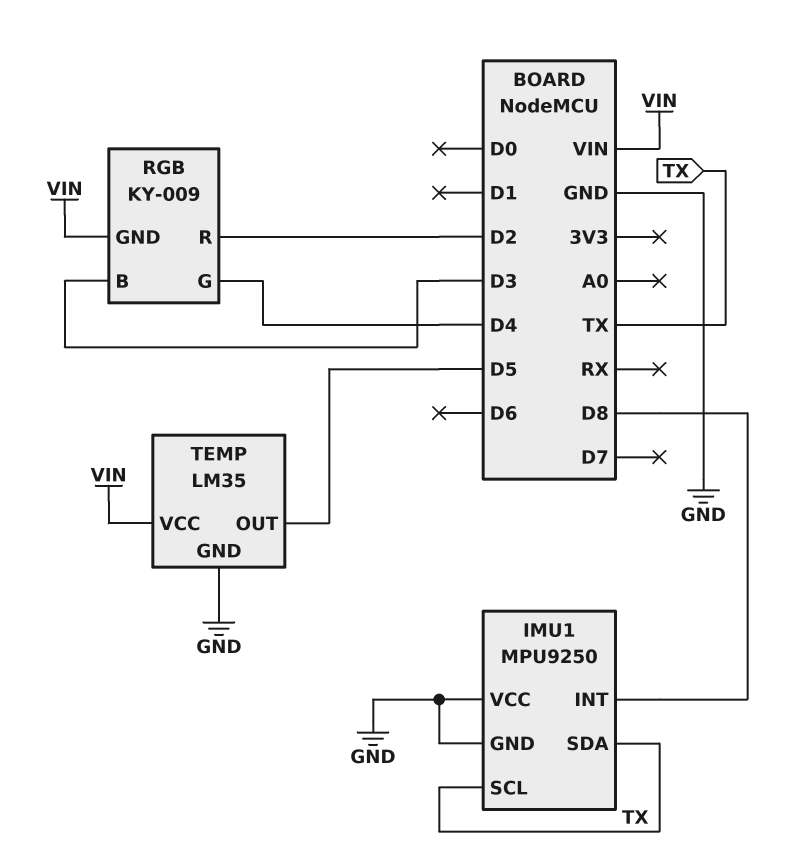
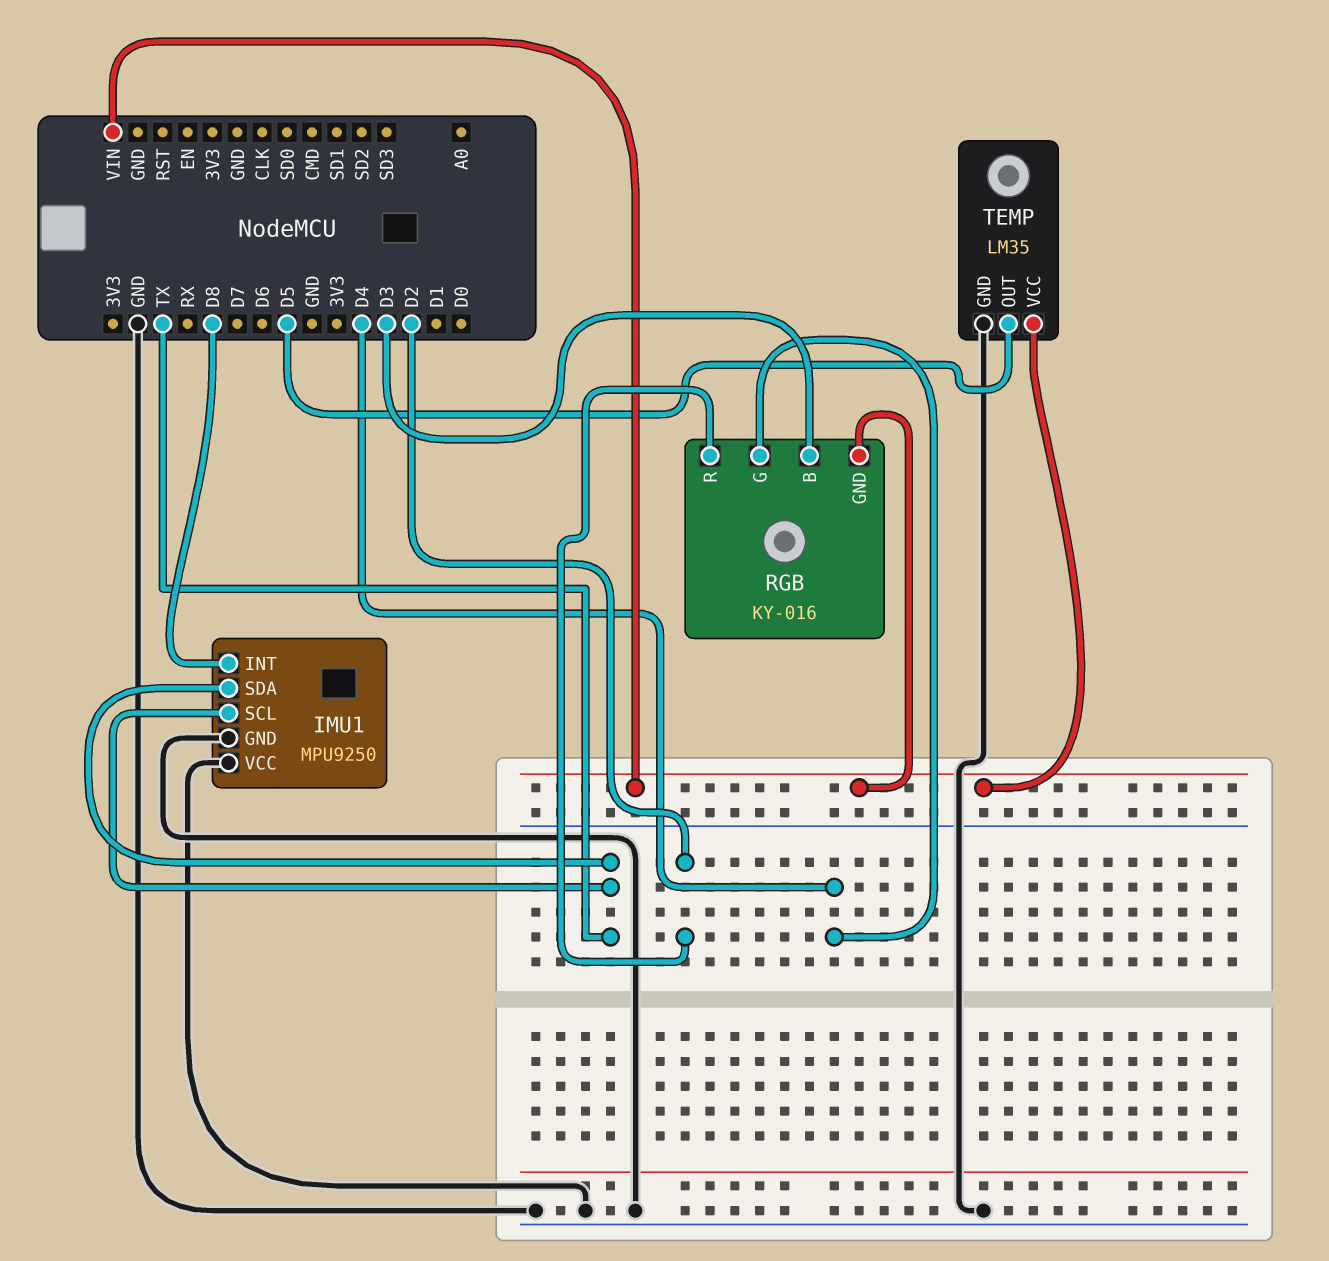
RGB: KY-009 -> KY-016

